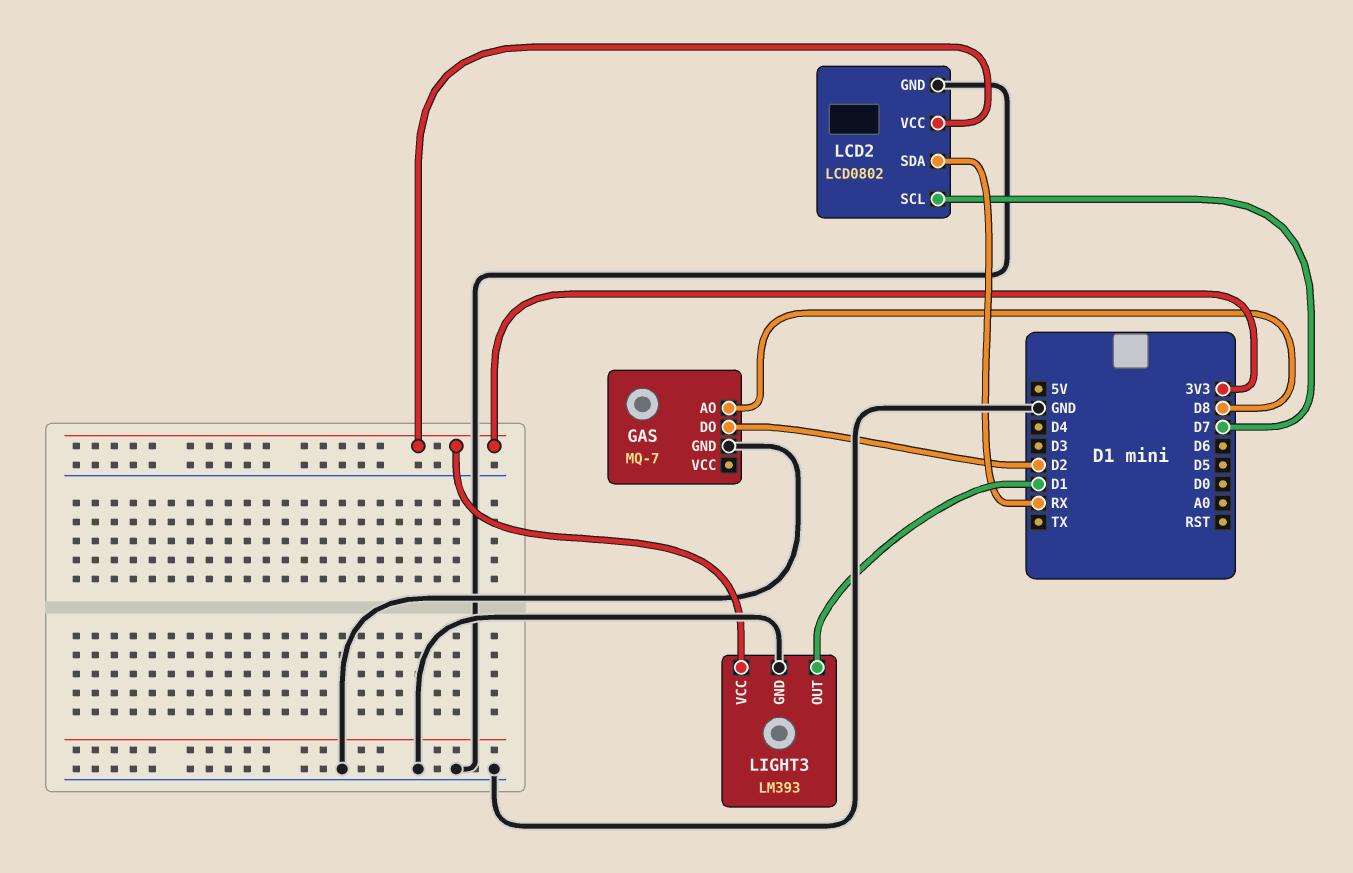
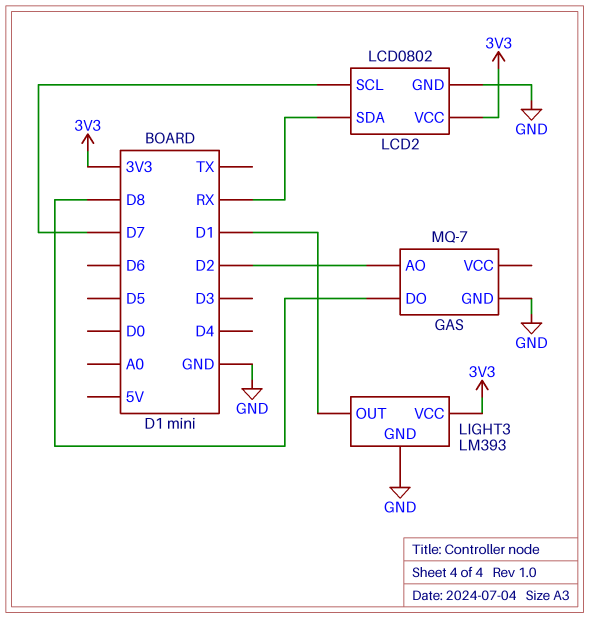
GAS pin AO: D8 -> D2
GAS pin DO: D2 -> D8

